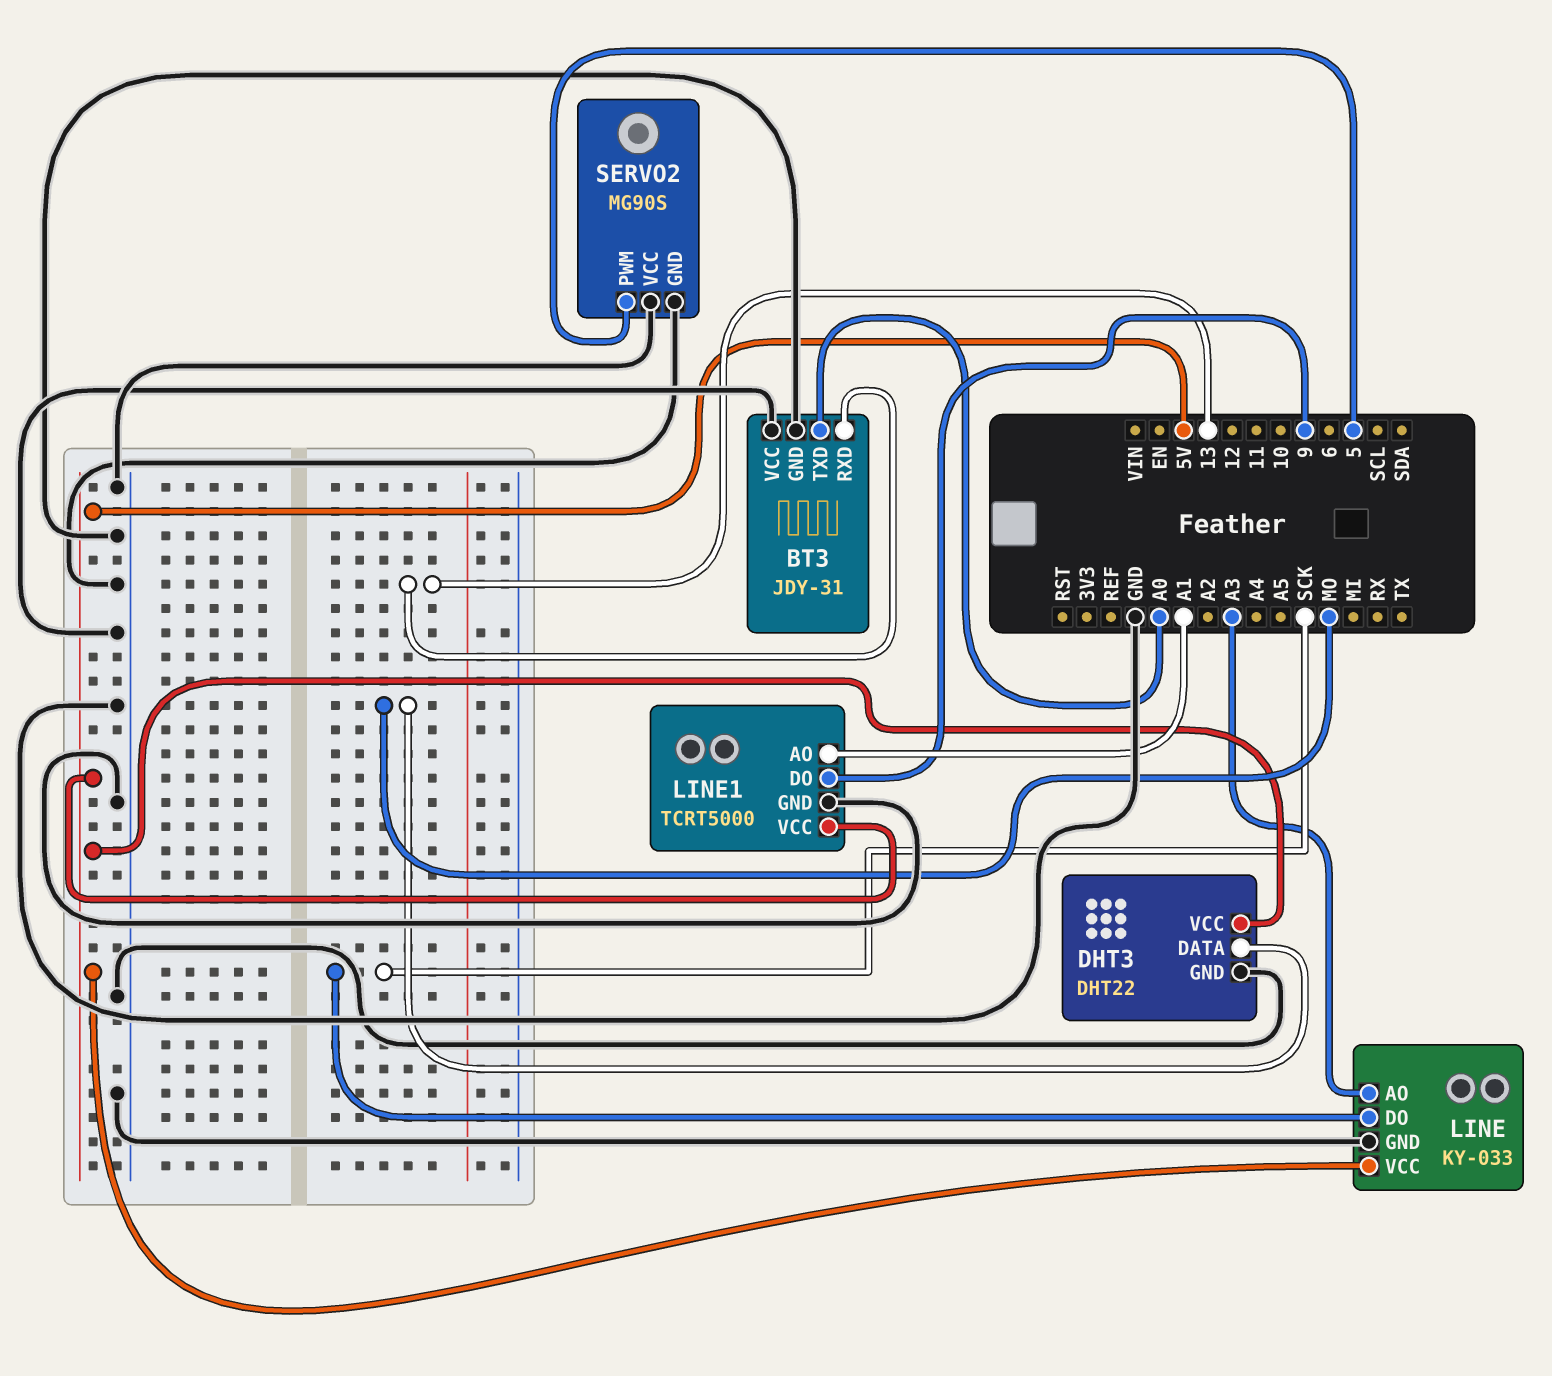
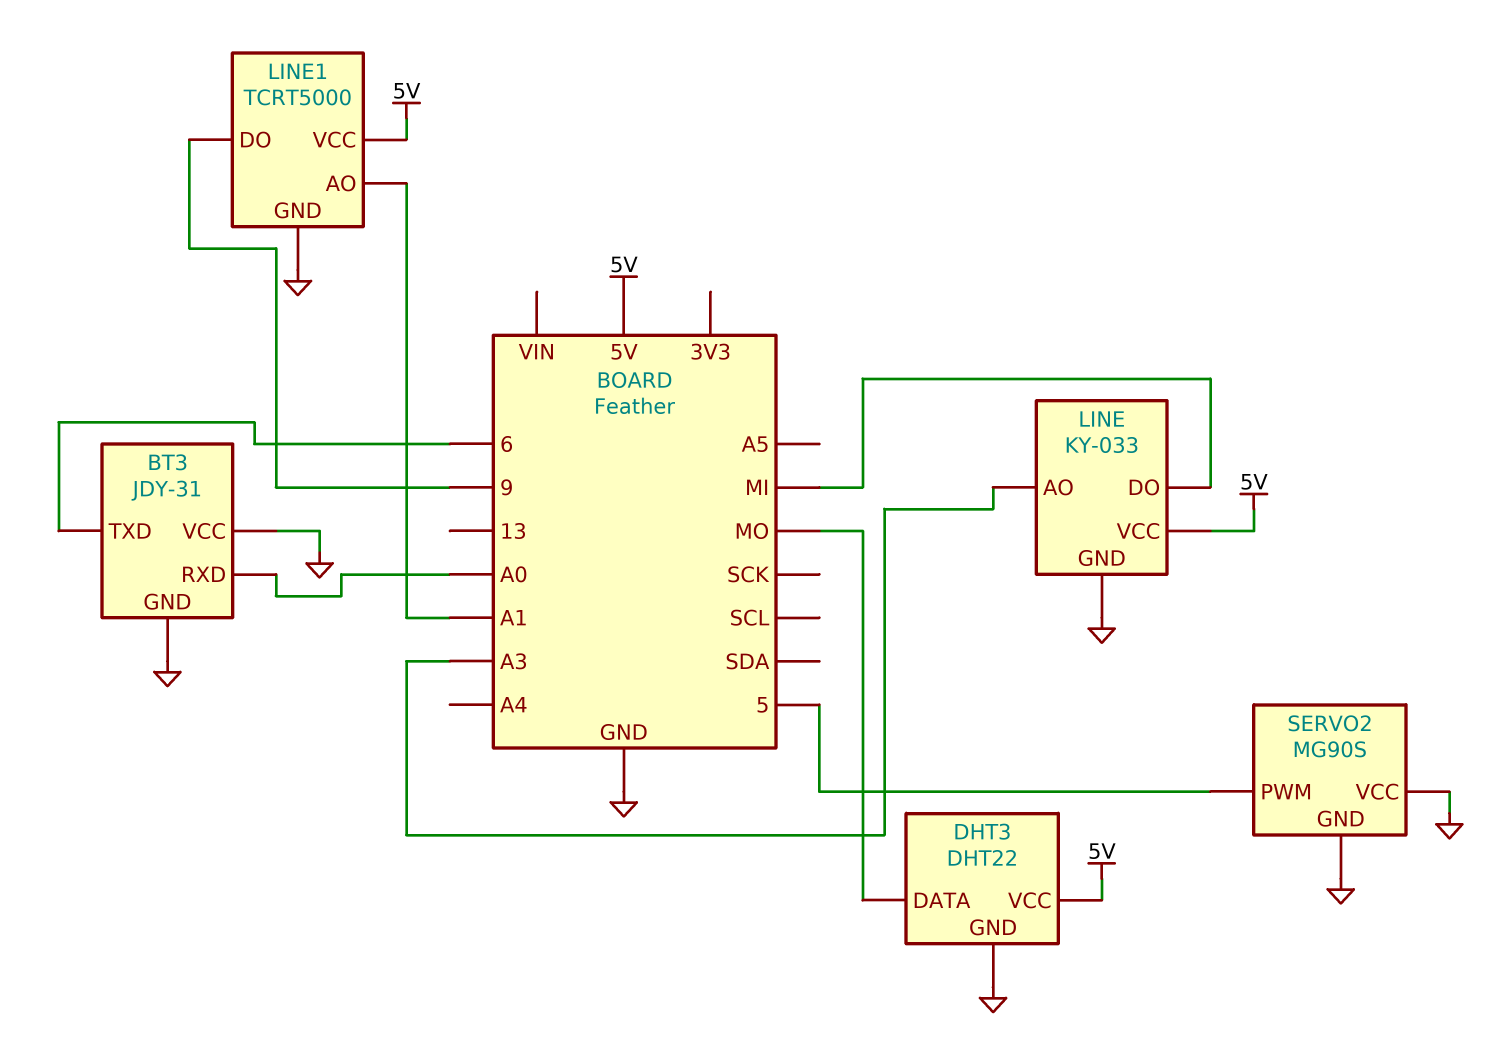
BT3 pin RXD: 13 -> A0
BT3 pin TXD: A0 -> 6
LINE pin DO: SCK -> MI

